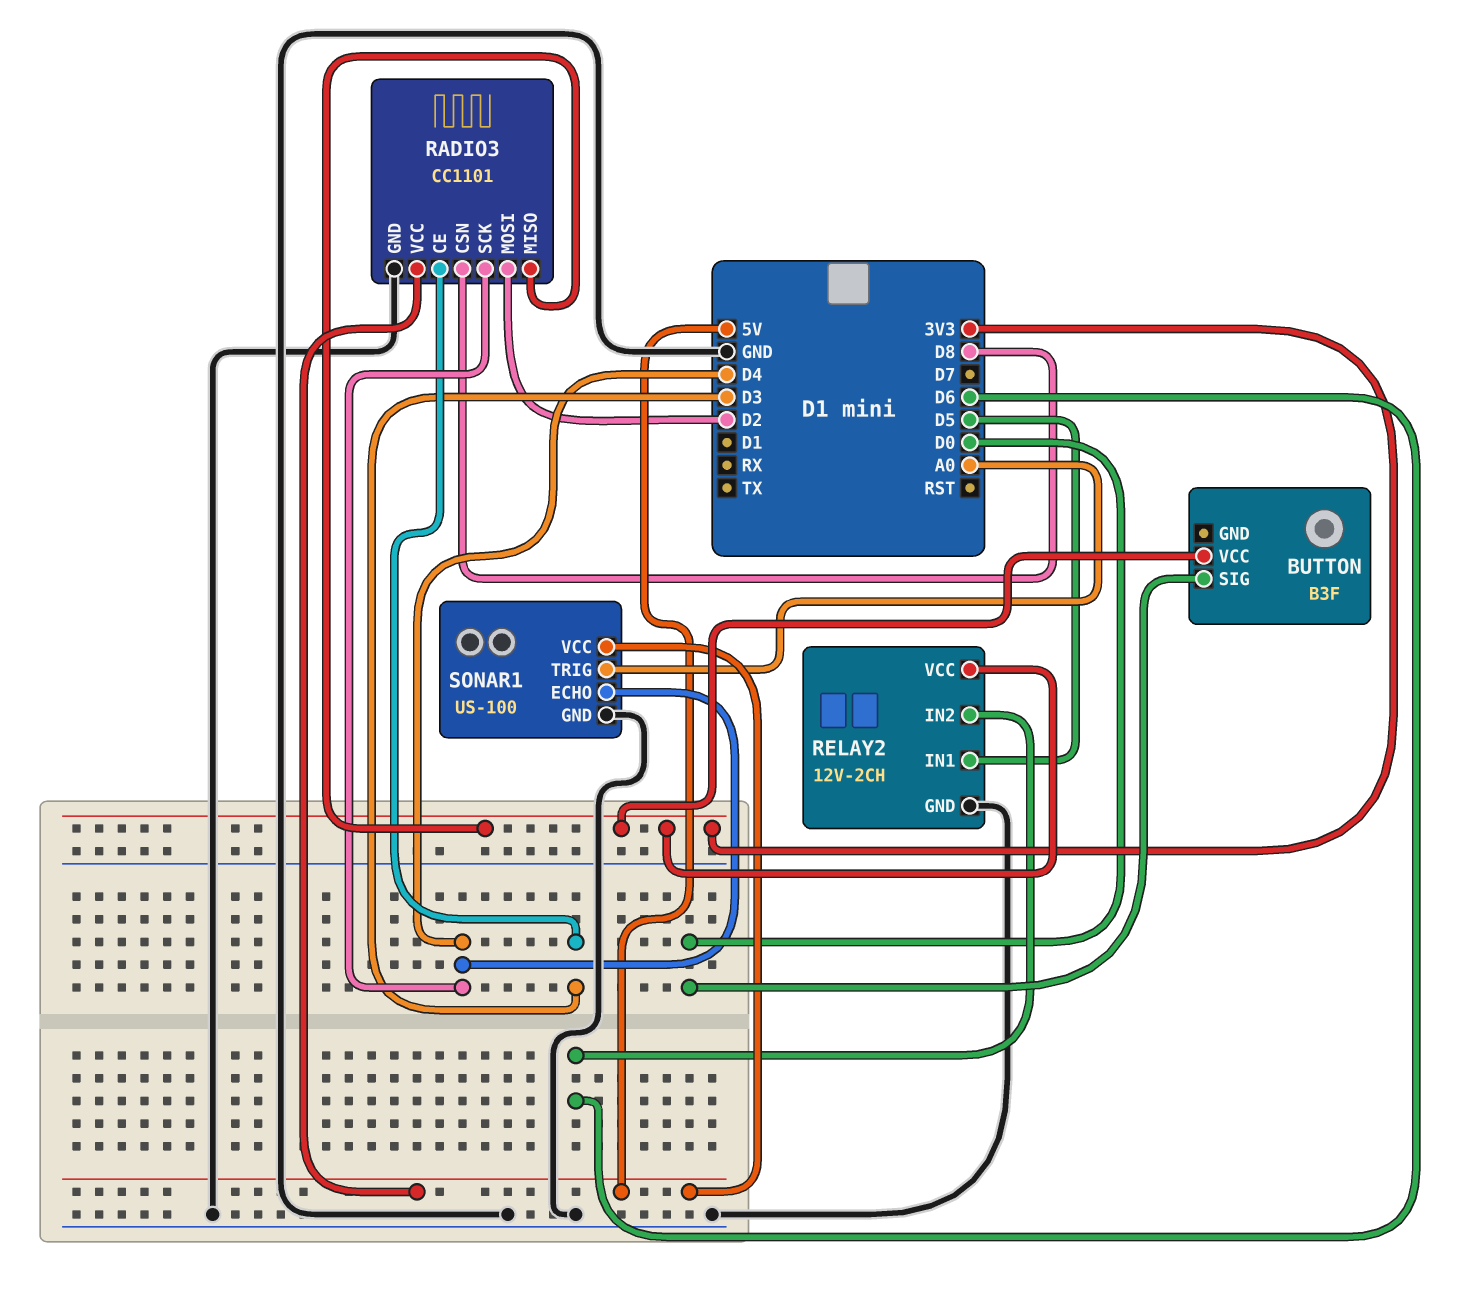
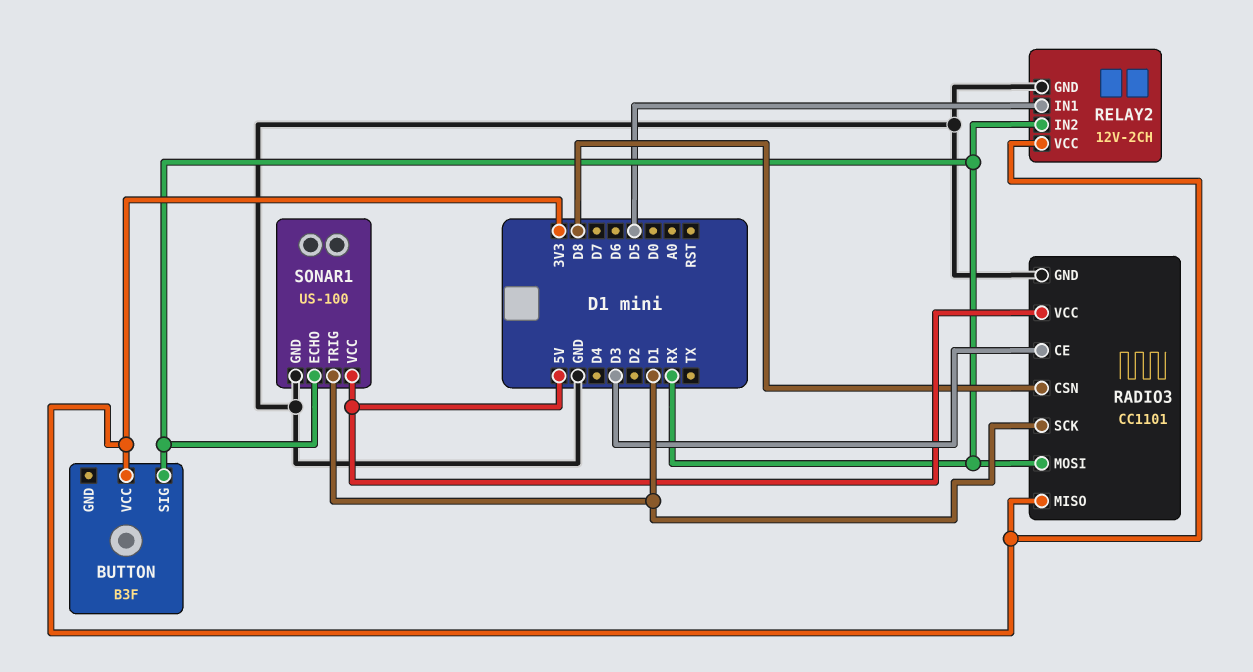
BUTTON pin SIG: D0 -> RX
RADIO3 pin MOSI: D2 -> RX
RADIO3 pin SCK: D4 -> D1
RELAY2 pin IN2: D6 -> RX
SONAR1 pin ECHO: D4 -> RX
SONAR1 pin TRIG: A0 -> D1

